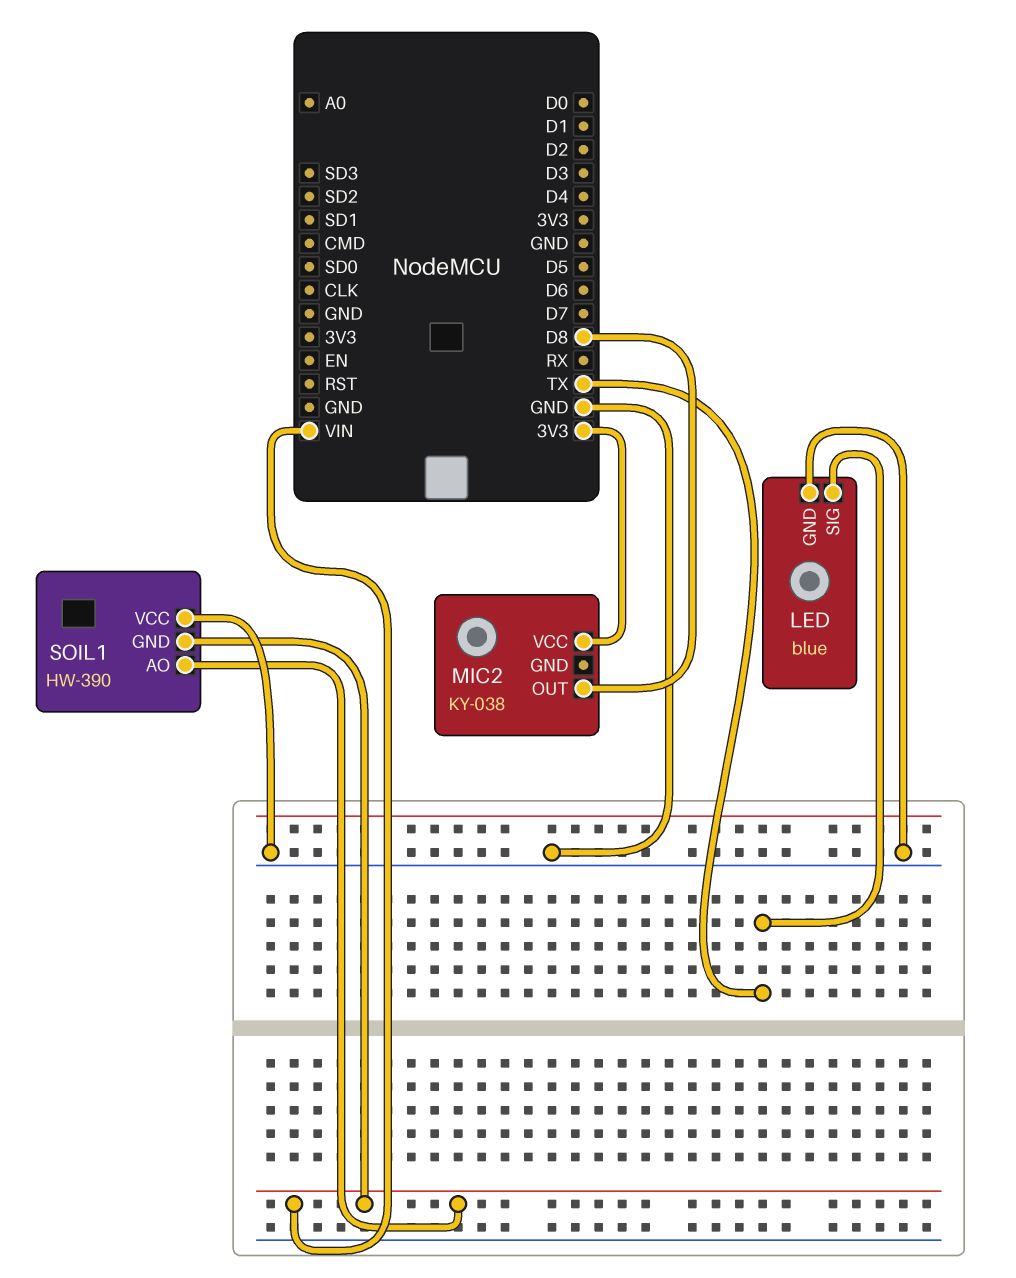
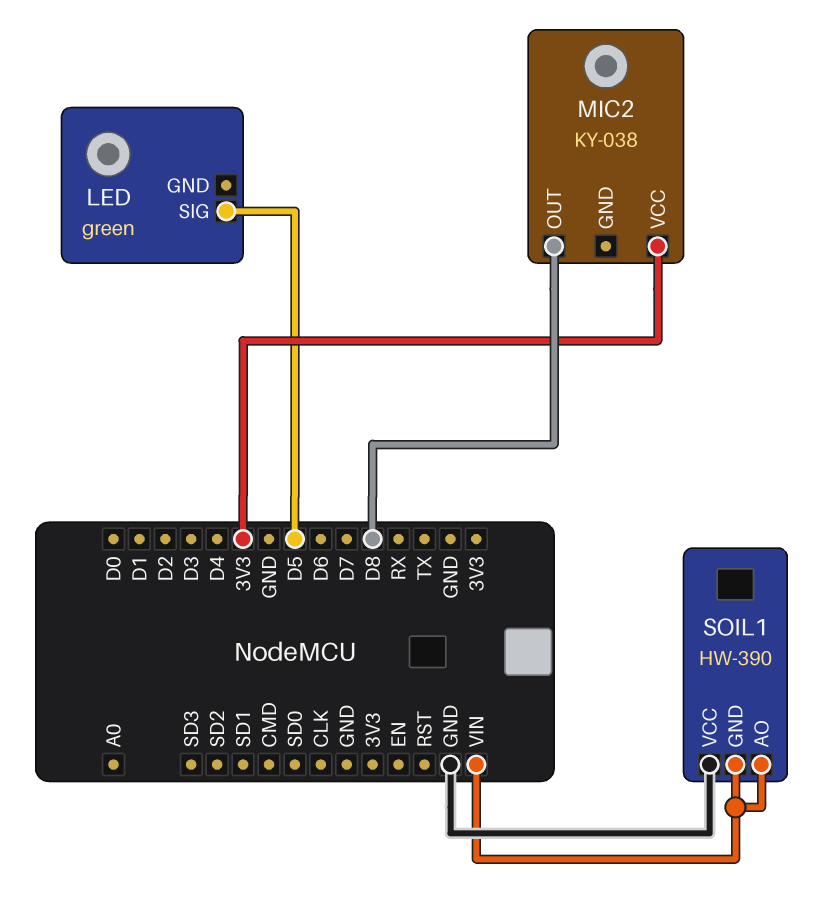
LED: blue -> green
LED pin GND: GND -> none
LED pin SIG: TX -> D5

